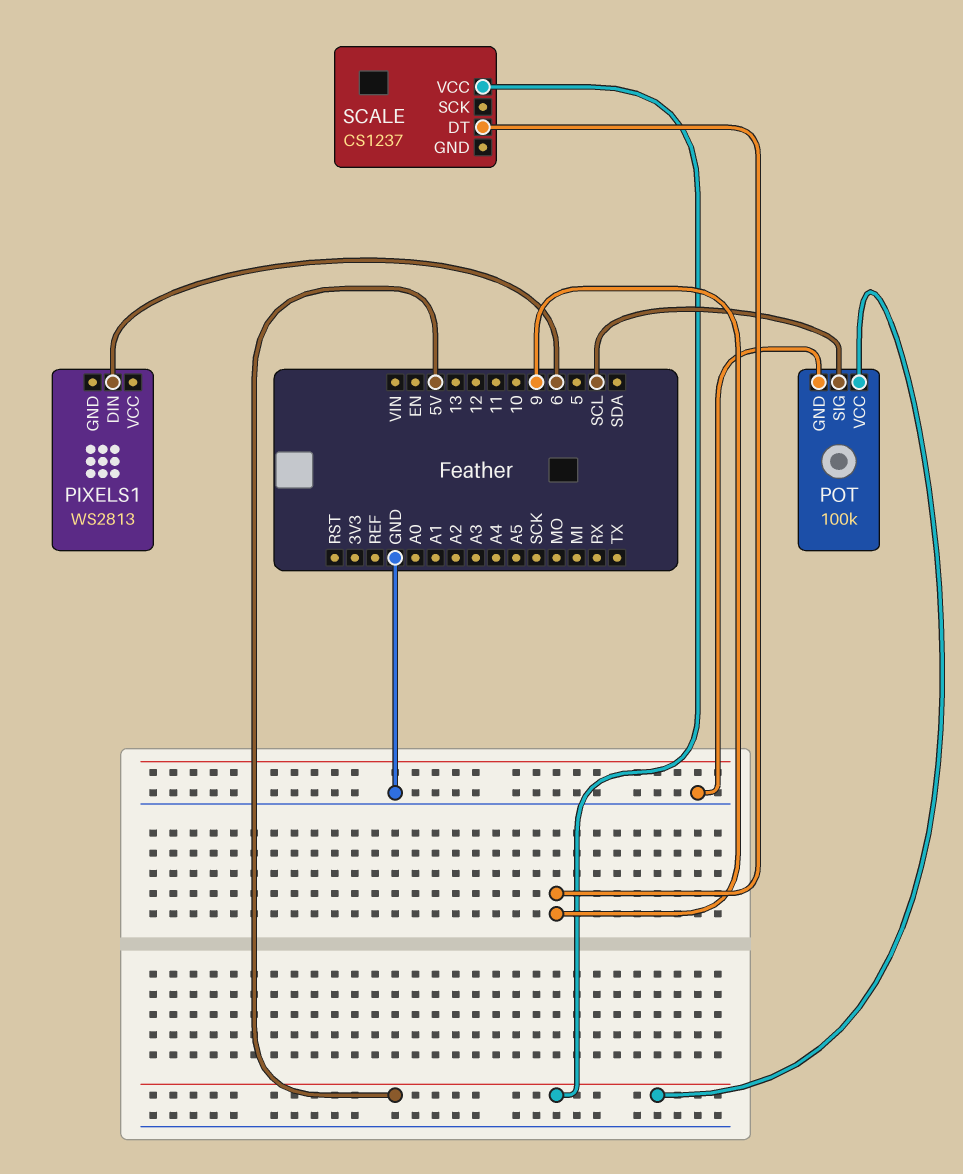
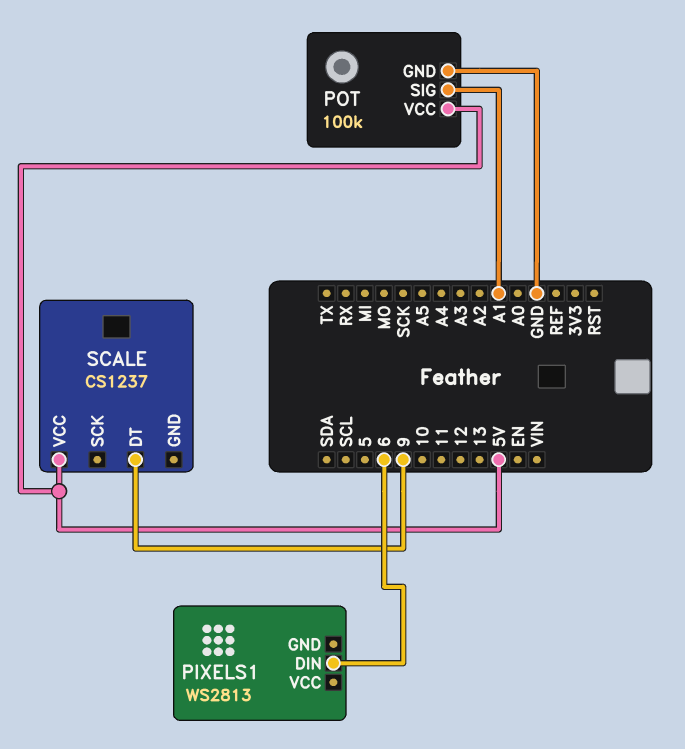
POT pin SIG: SCL -> A1

